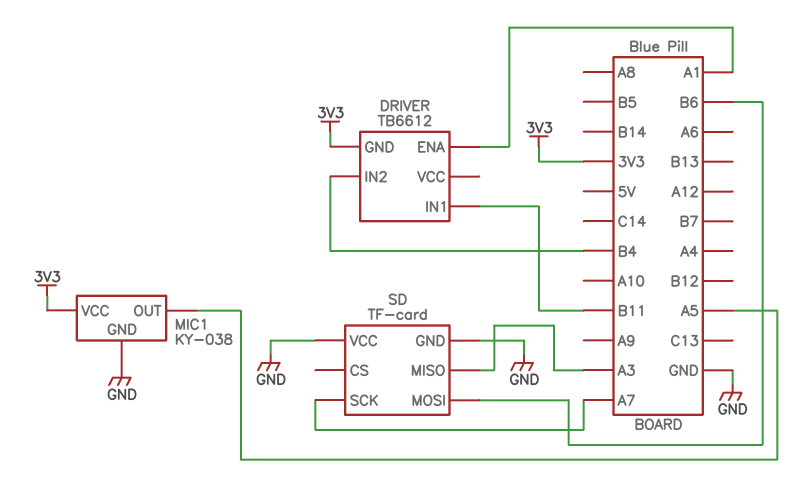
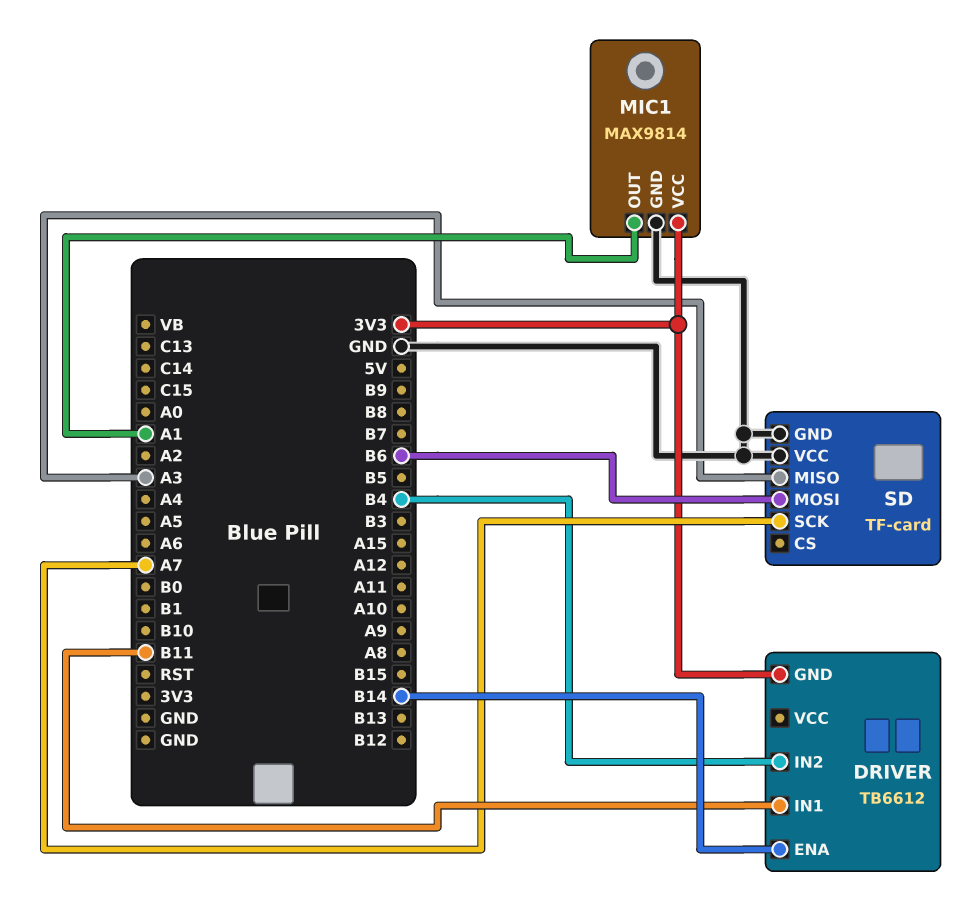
DRIVER pin ENA: A1 -> B14
MIC1: KY-038 -> MAX9814
MIC1 pin OUT: A5 -> A1

